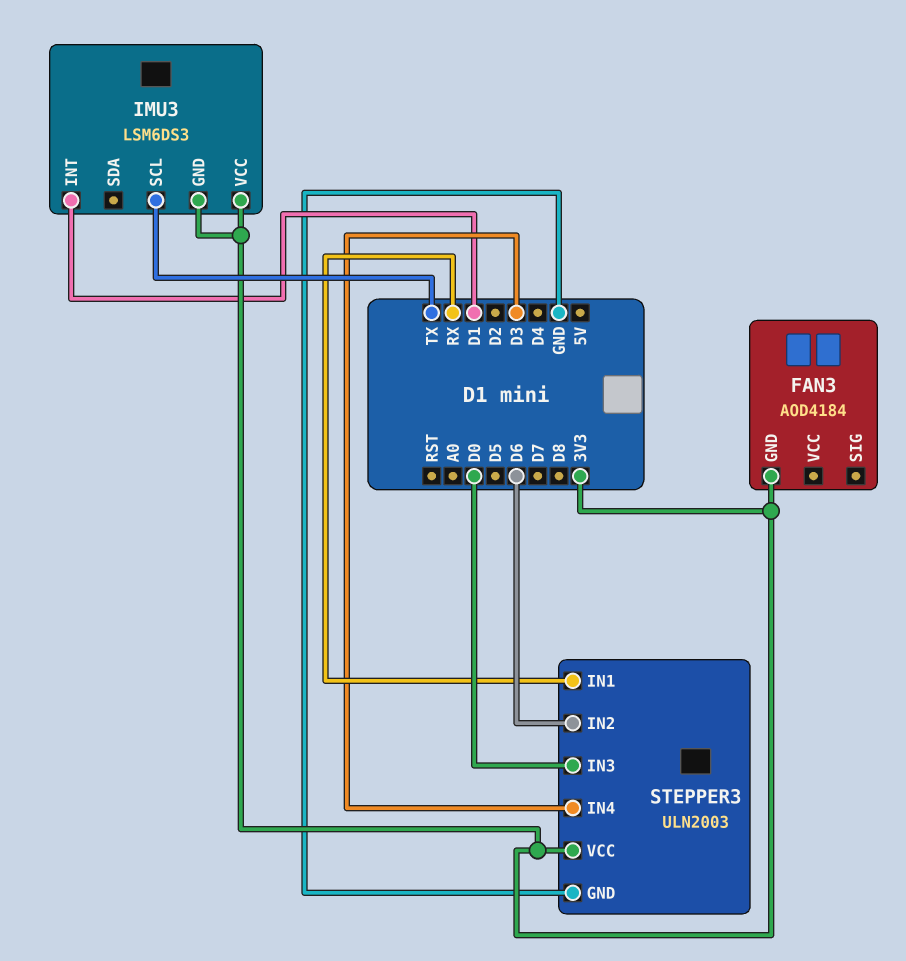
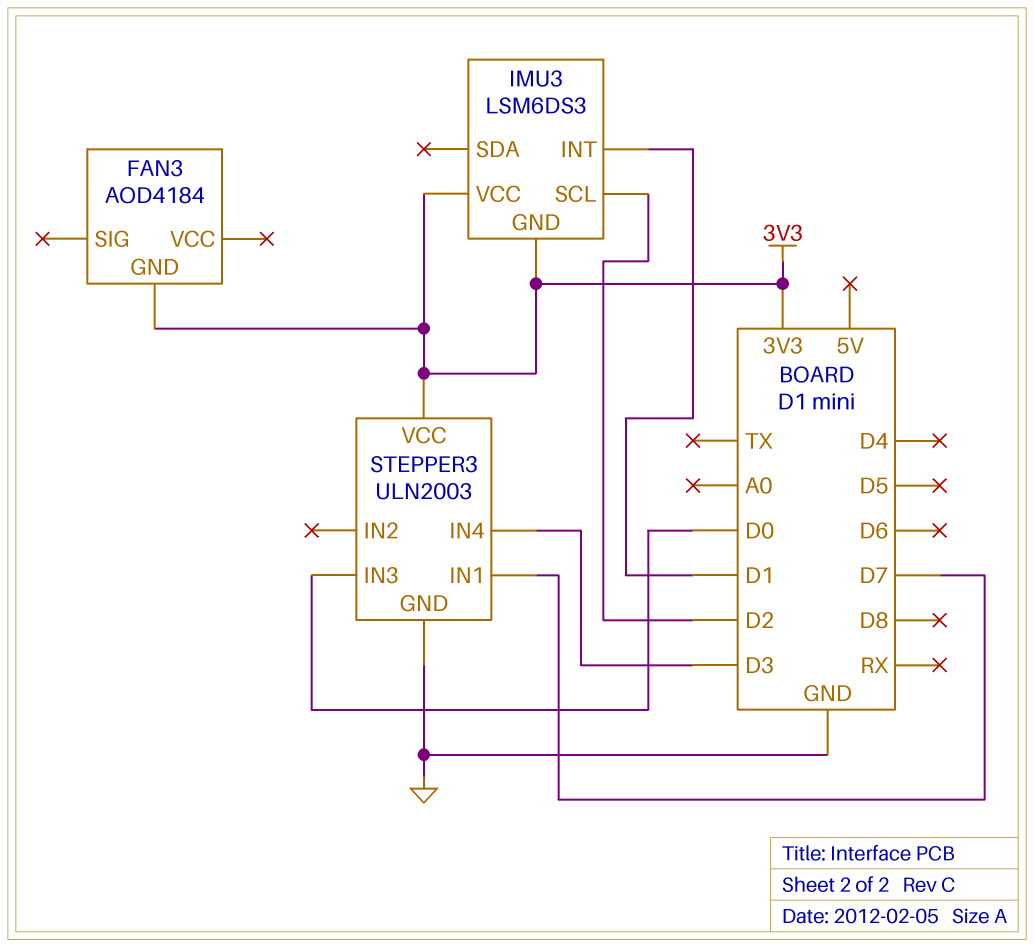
IMU3 pin SCL: TX -> D2
STEPPER3 pin IN1: RX -> D7
STEPPER3 pin IN2: D6 -> none

